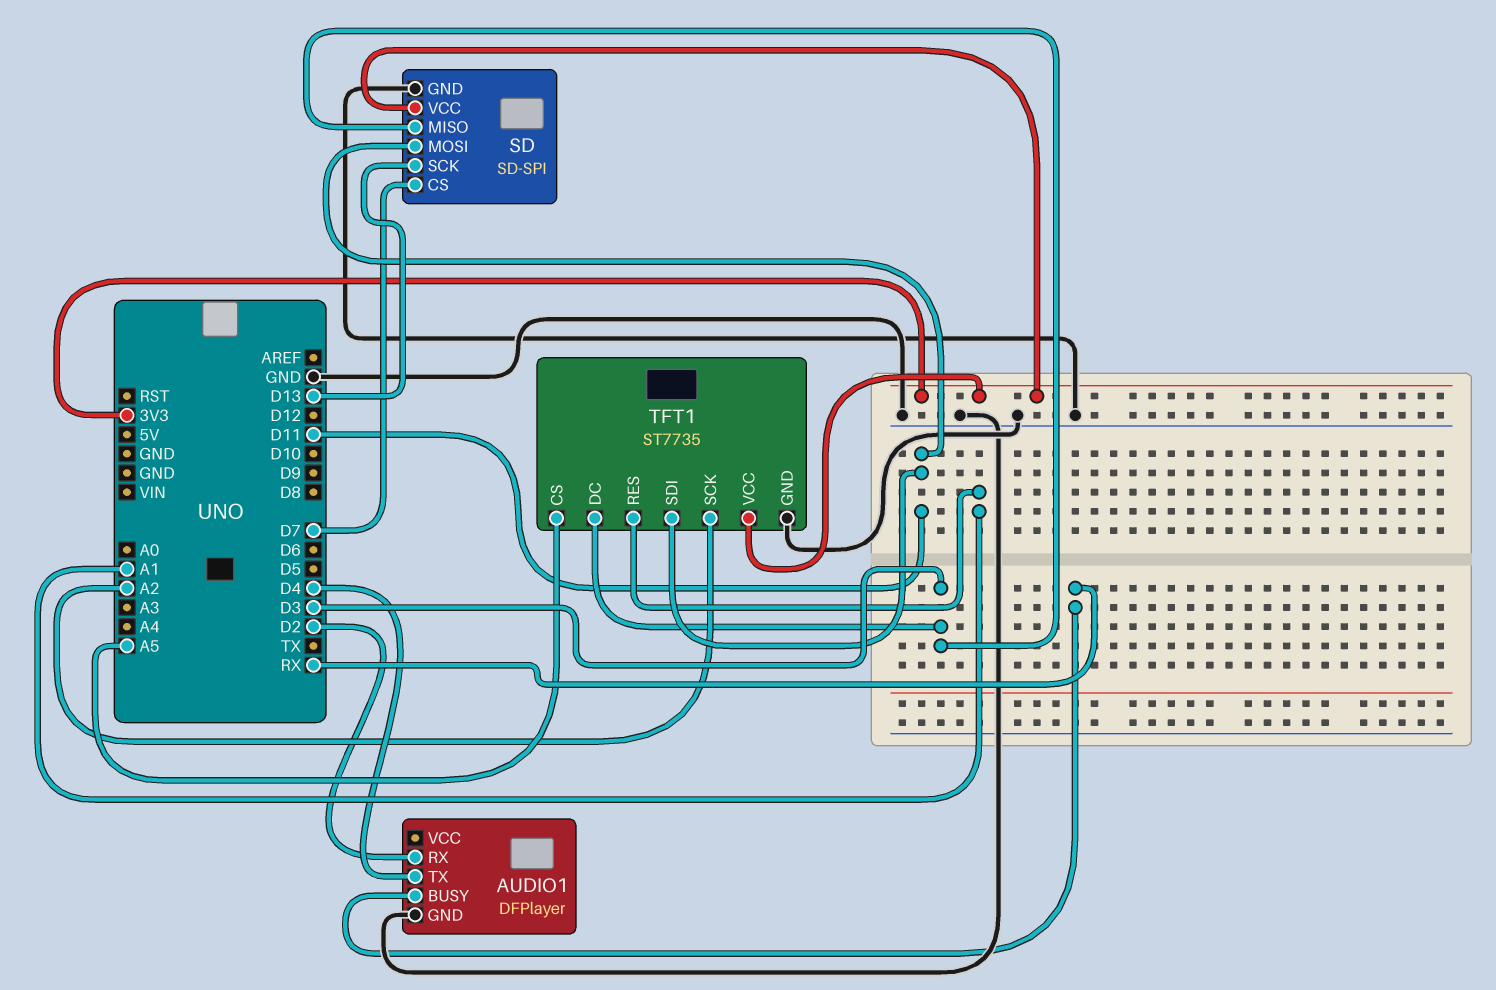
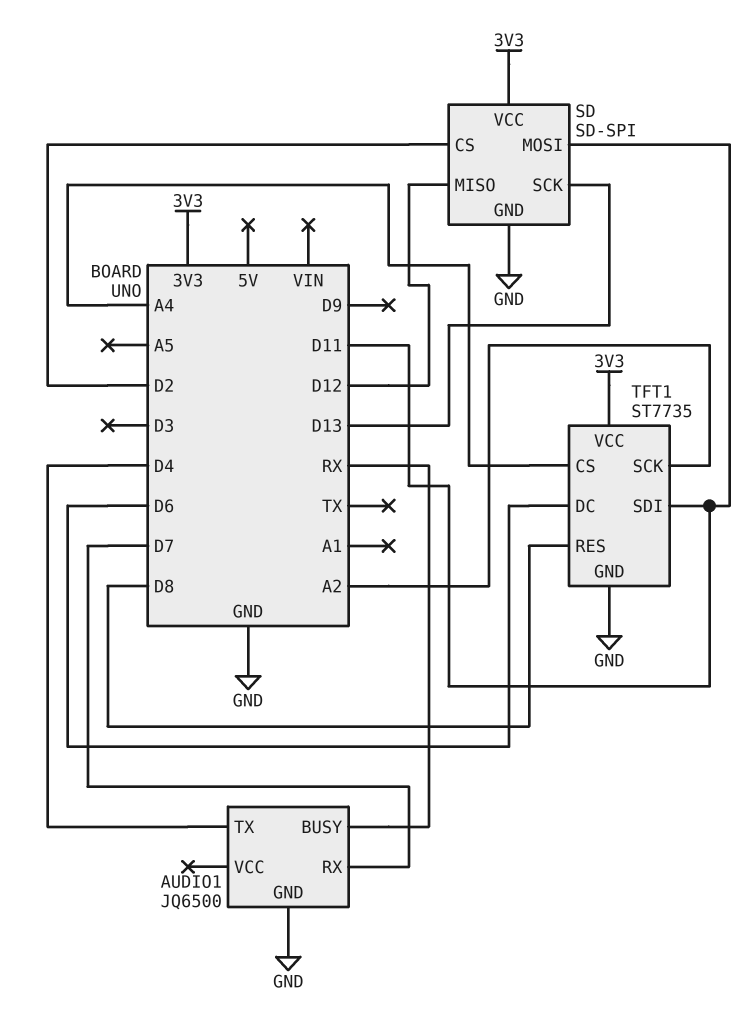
AUDIO1: DFPlayer -> JQ6500
AUDIO1 pin RX: D2 -> D7
SD pin CS: D7 -> D2
SD pin MISO: D3 -> D12
TFT1 pin CS: A5 -> A4
TFT1 pin DC: D3 -> D6
TFT1 pin RES: A1 -> D8

